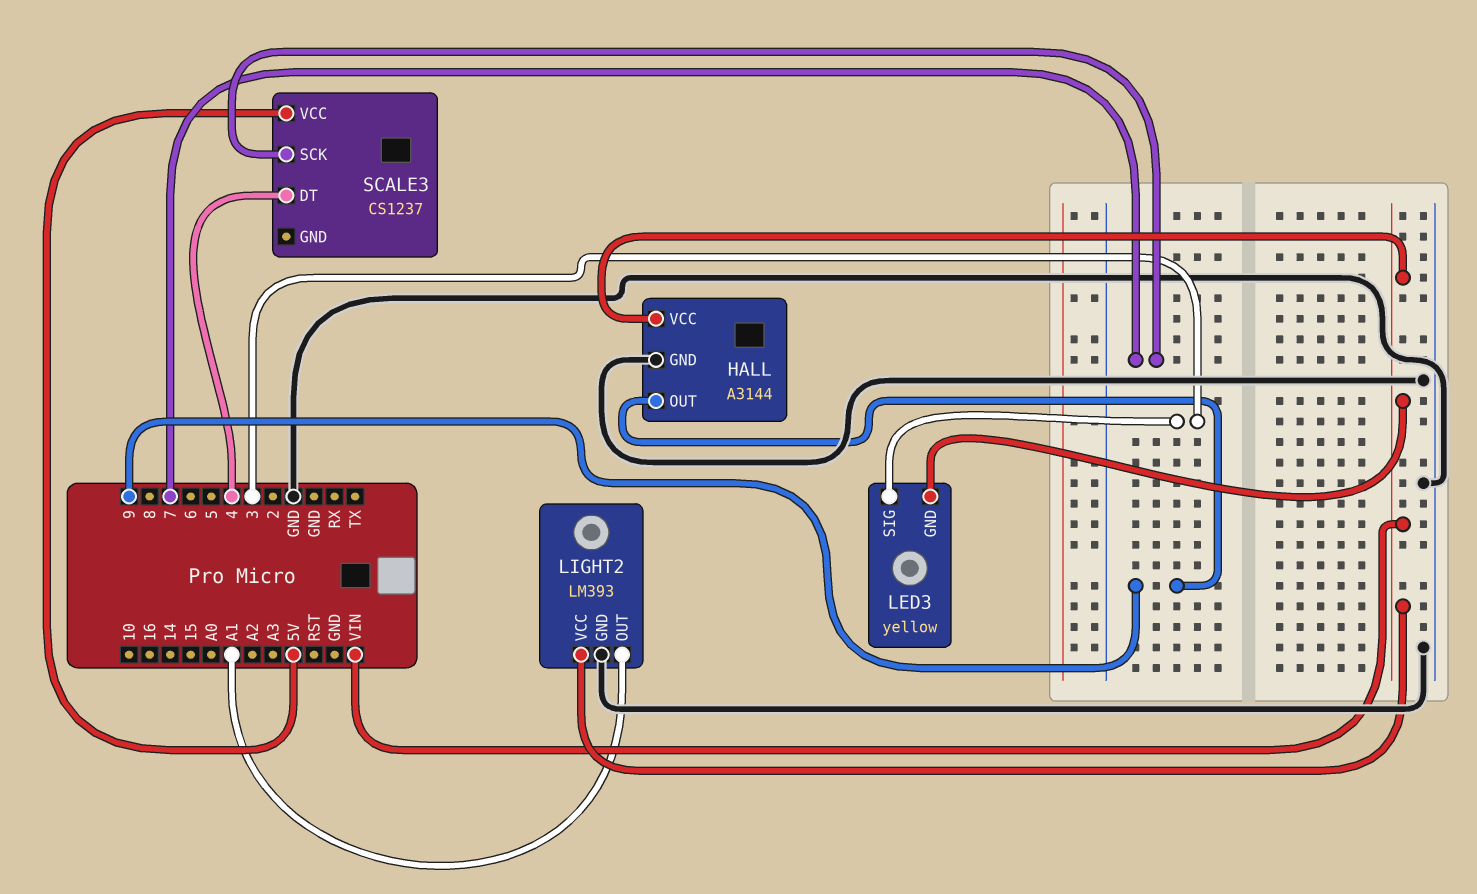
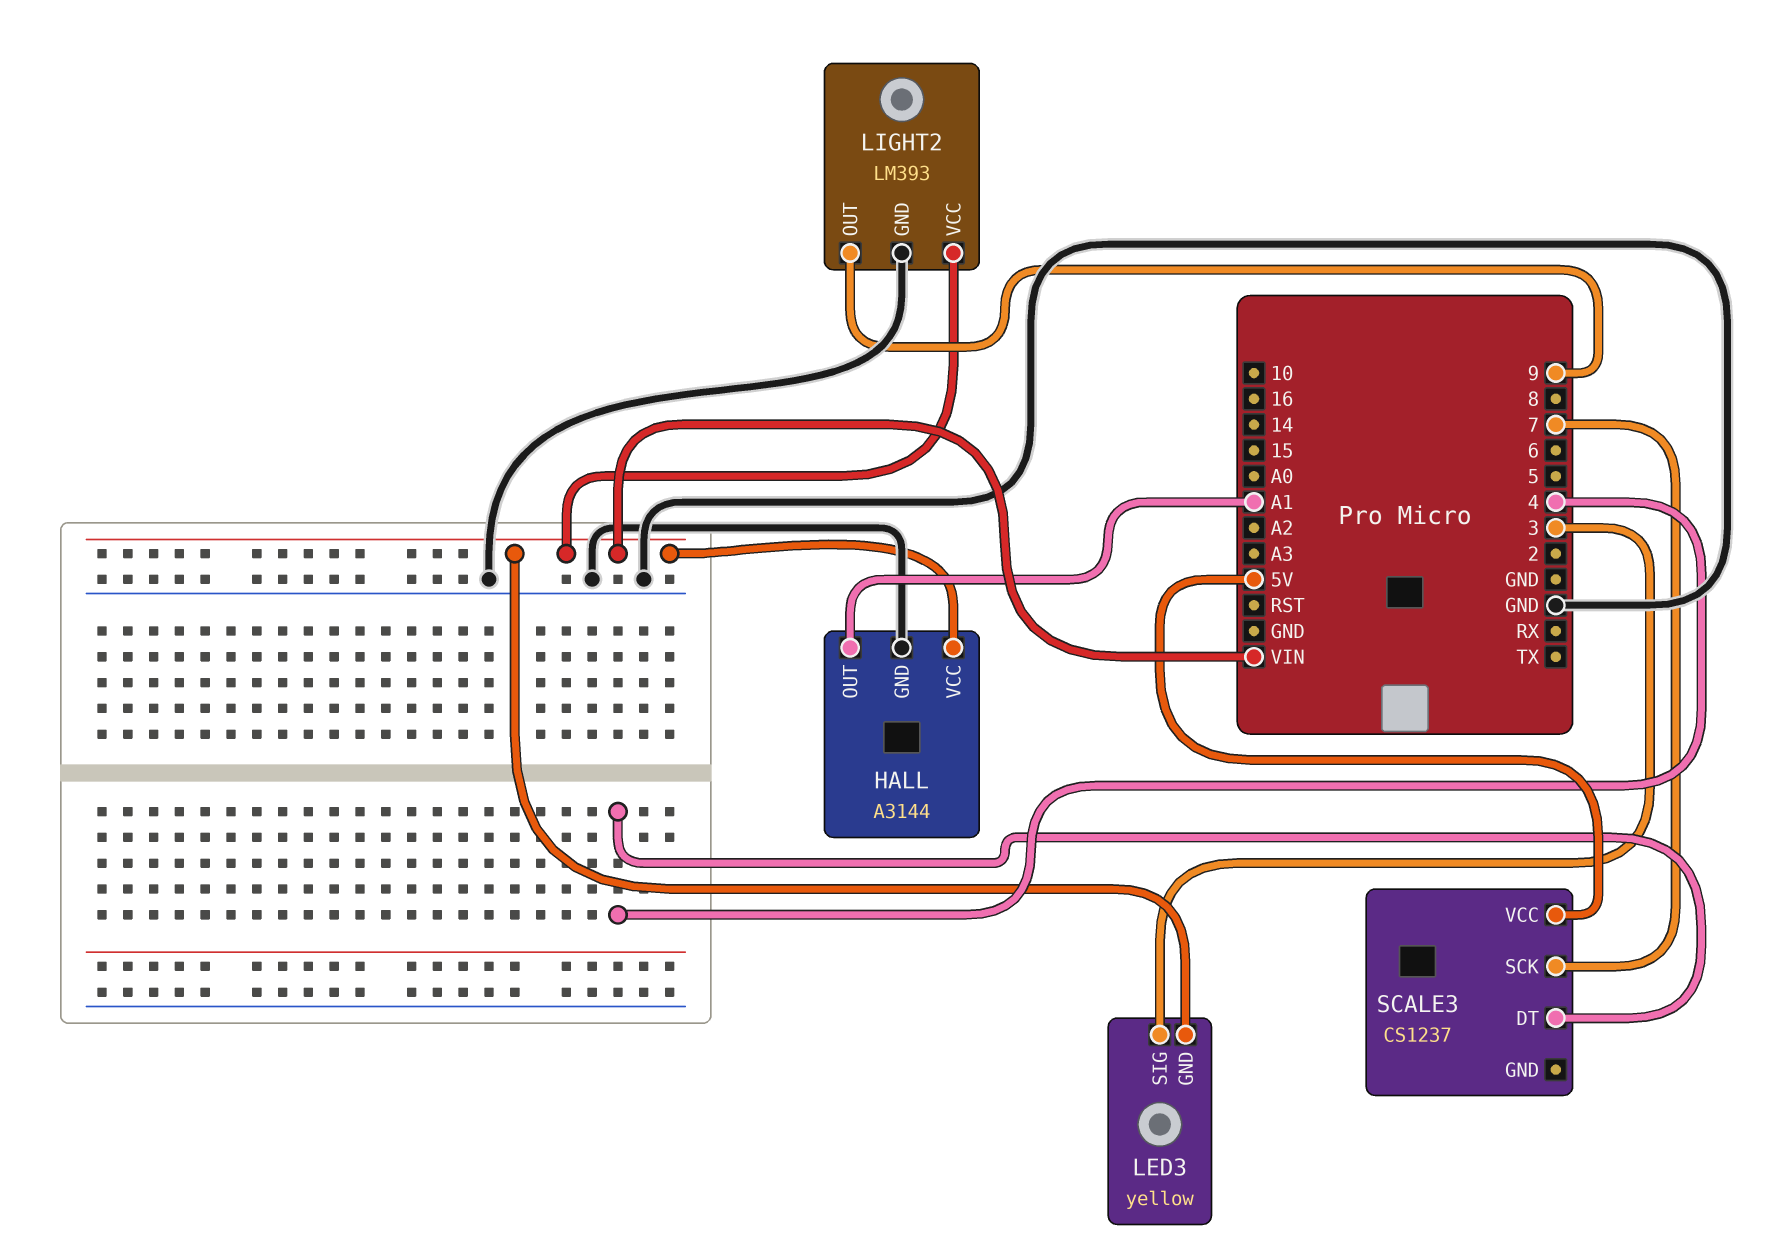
HALL pin OUT: 9 -> A1
LIGHT2 pin OUT: A1 -> 9

